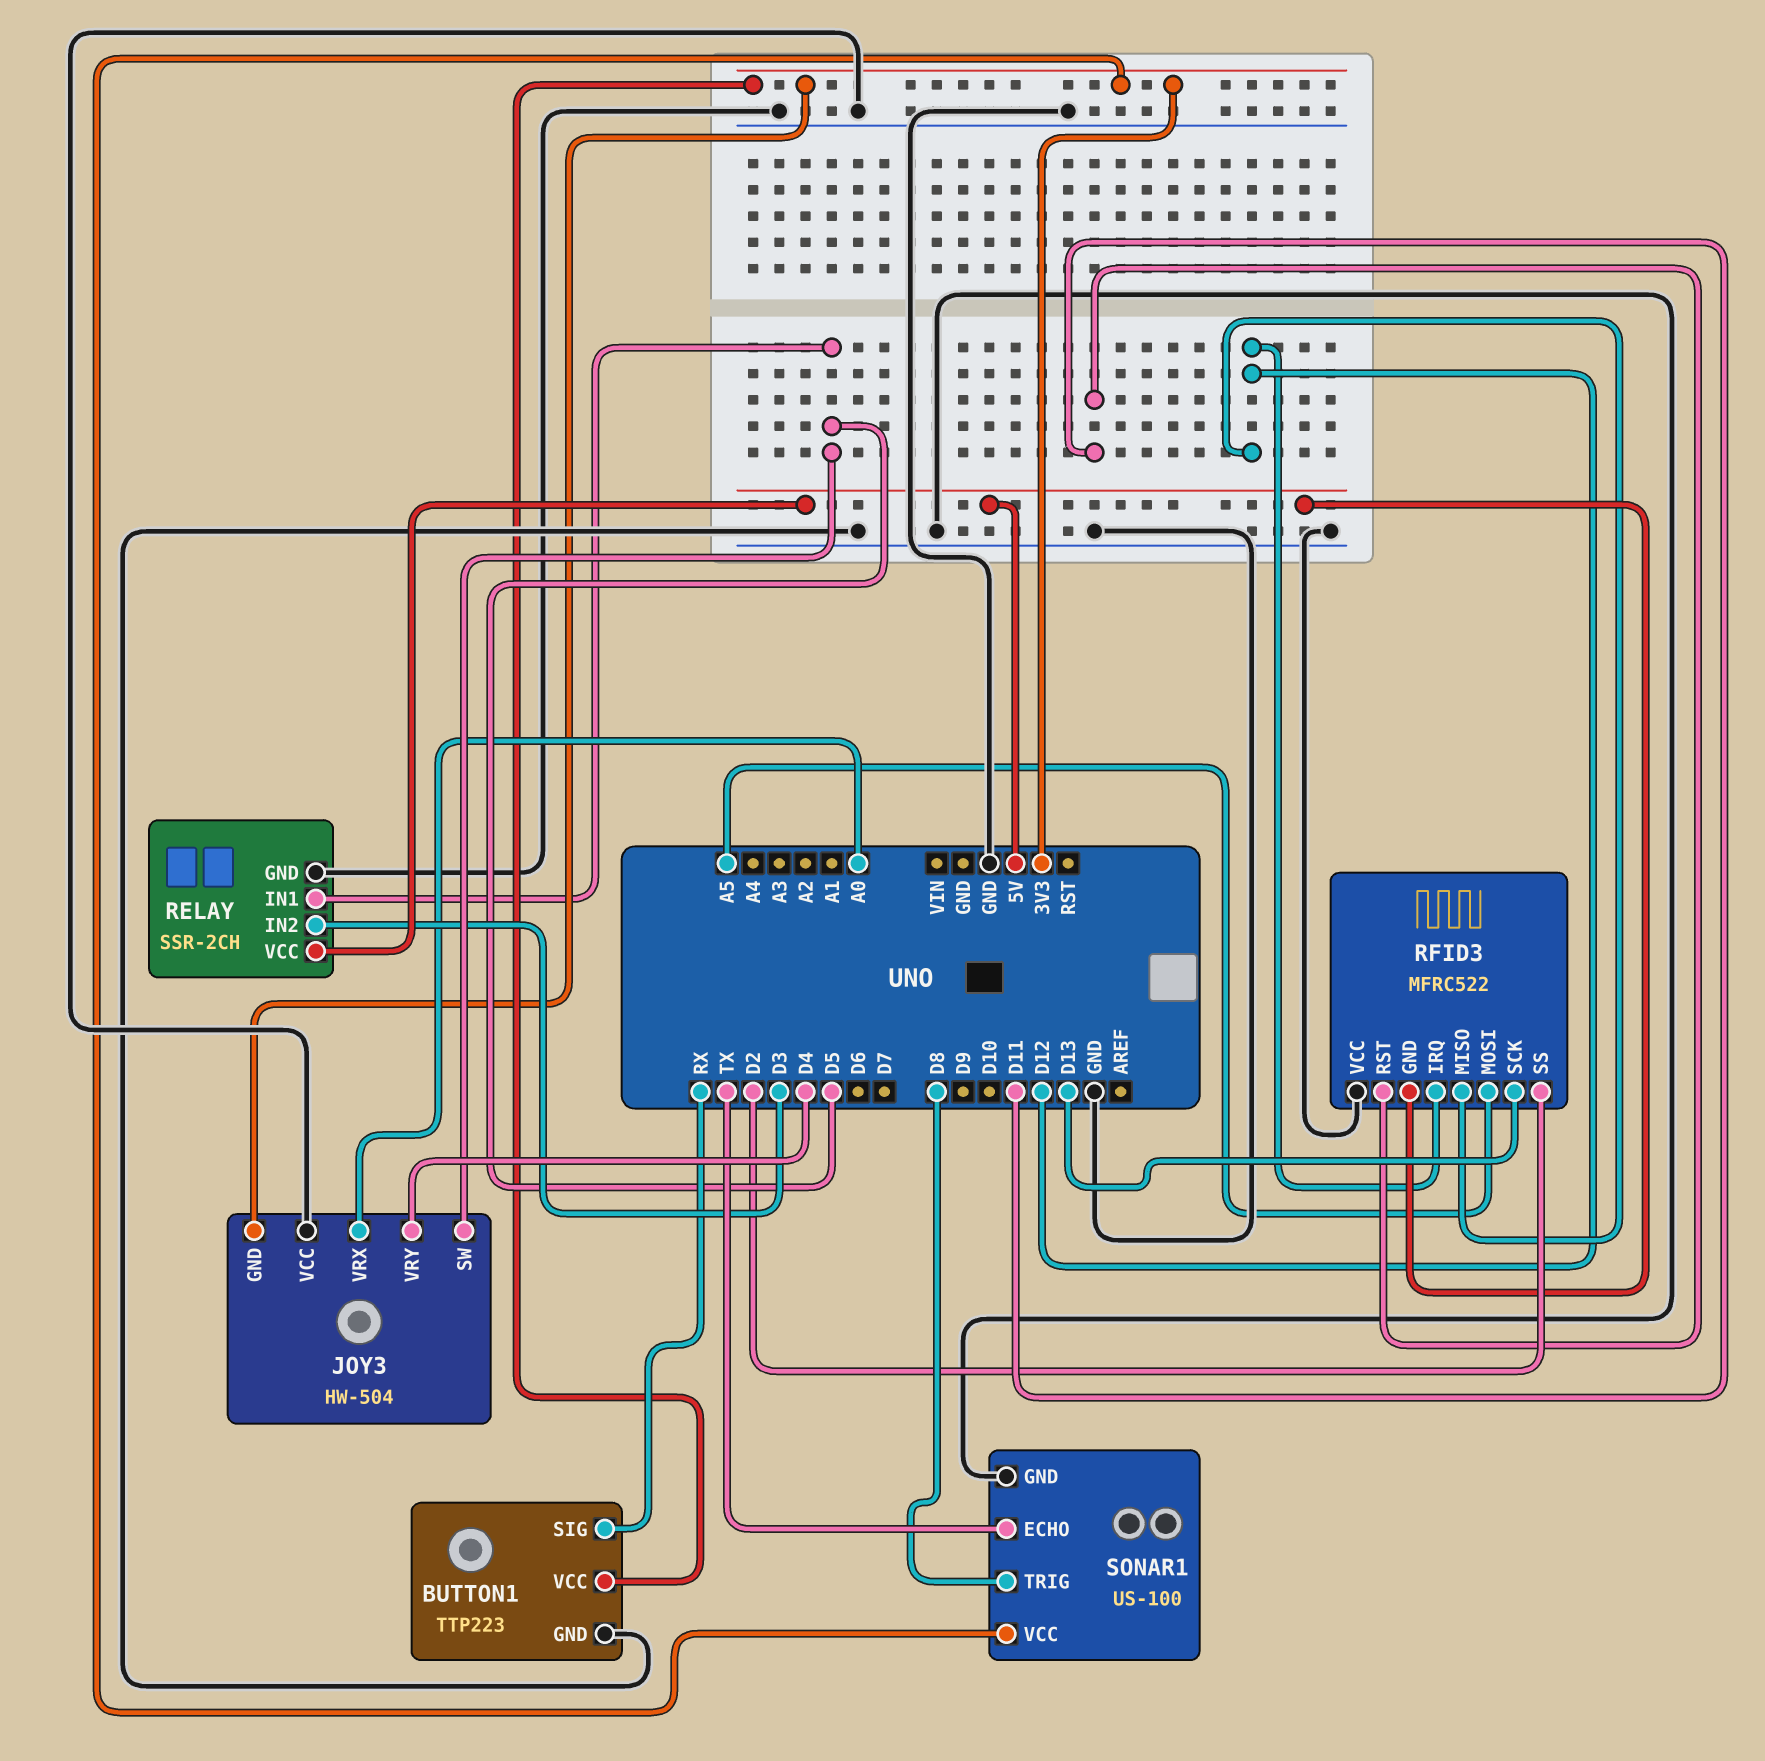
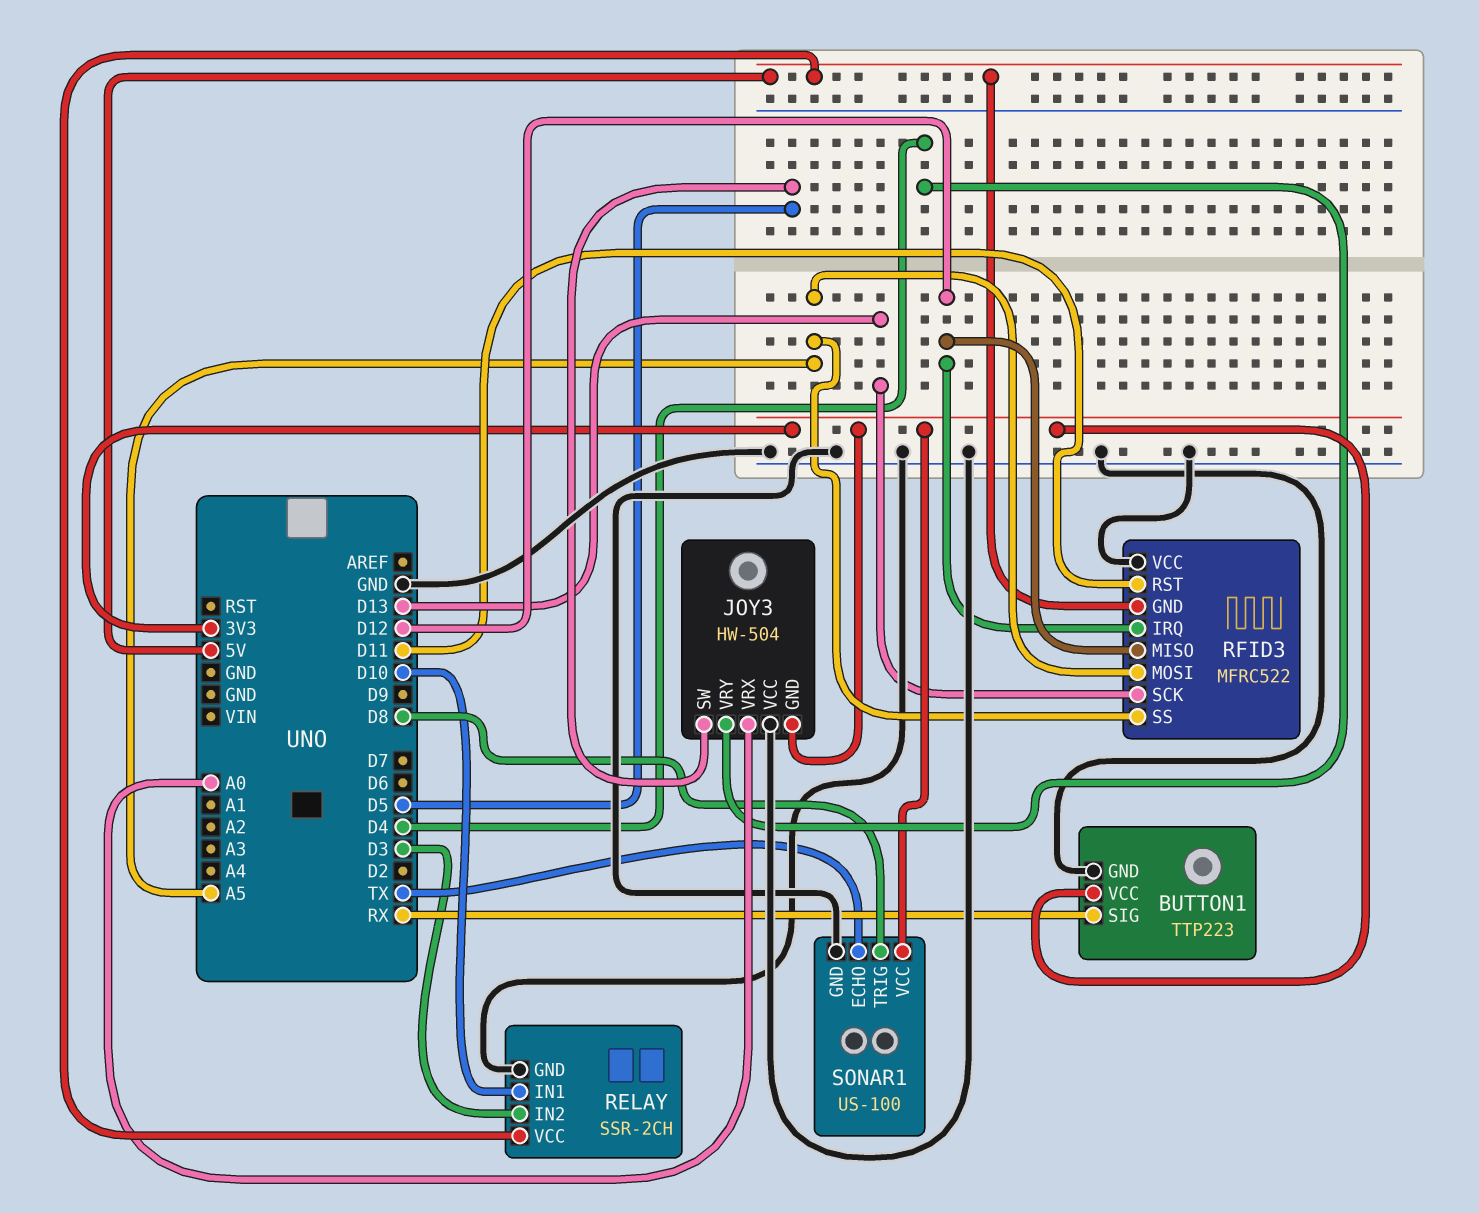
RELAY pin IN1: D5 -> D10
RFID3 pin SS: D2 -> A5

